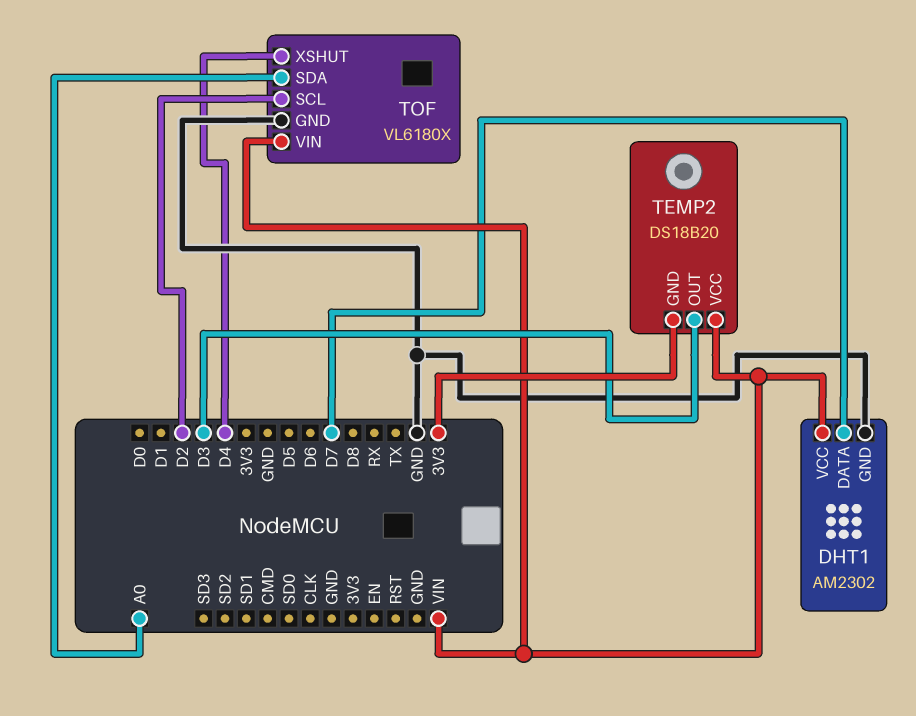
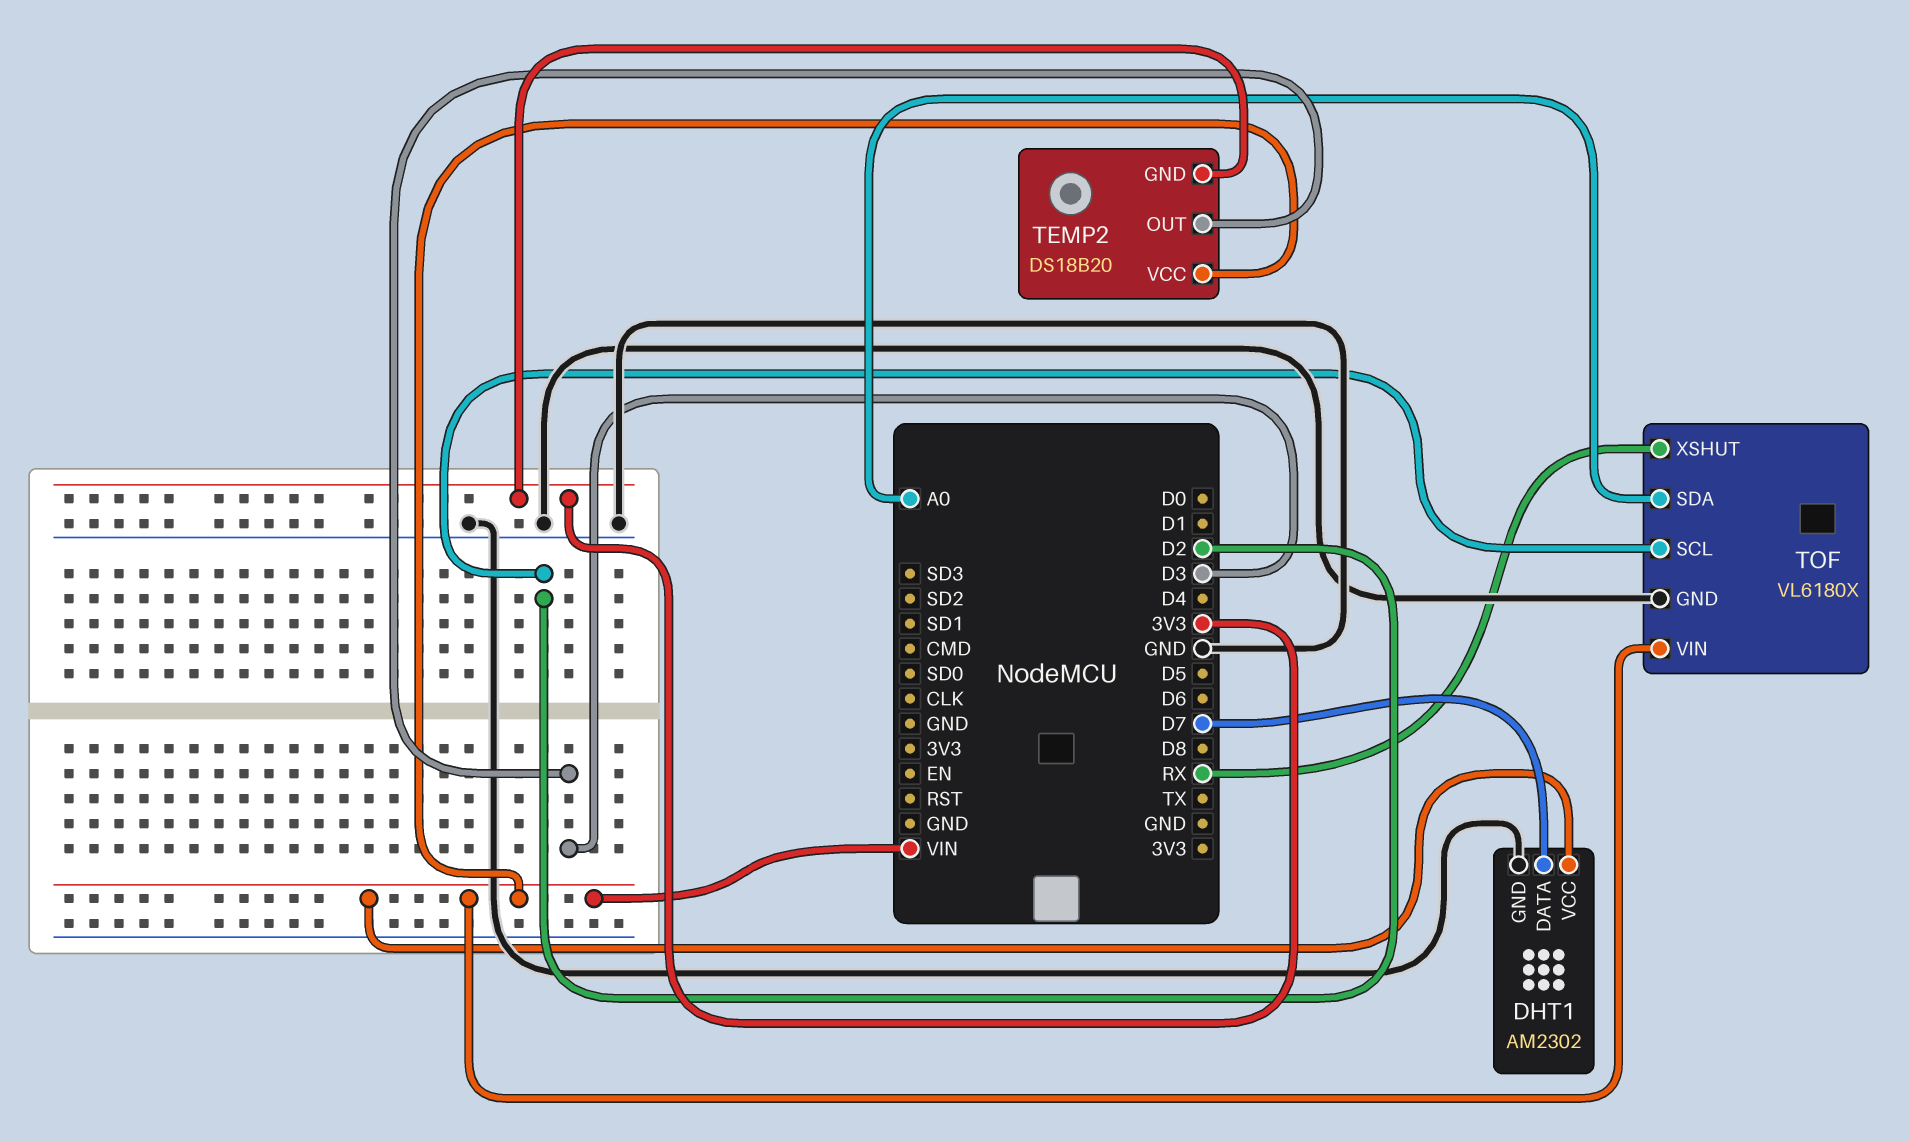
TOF pin XSHUT: D4 -> RX

